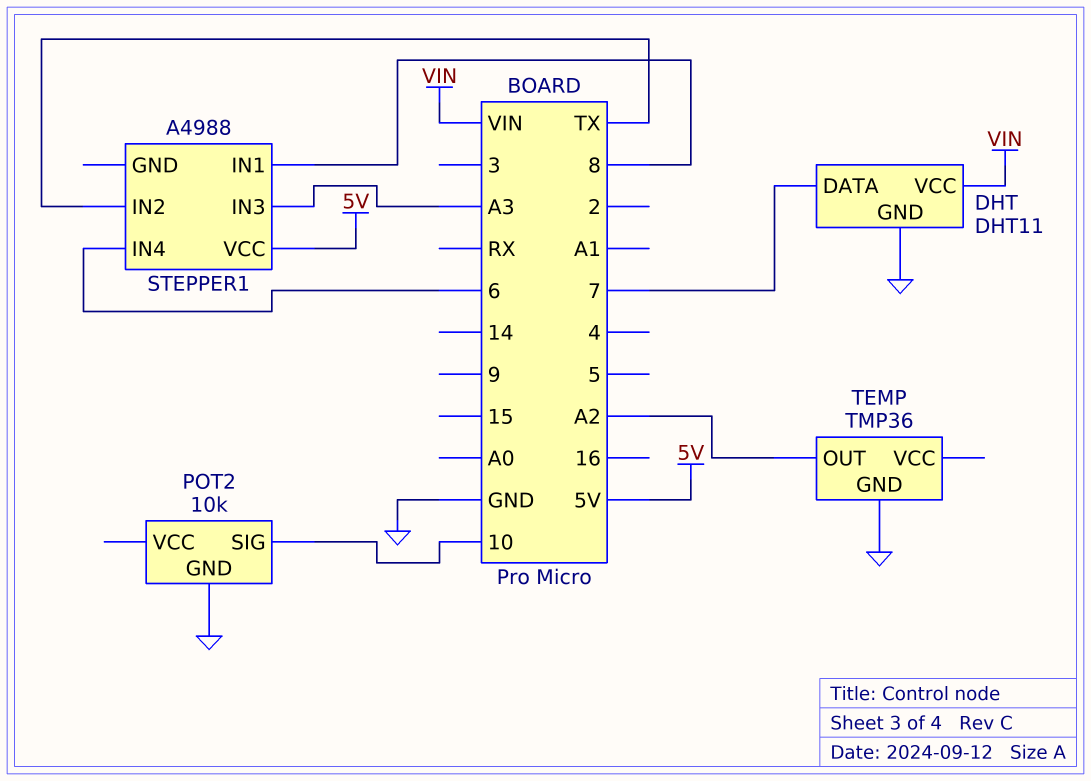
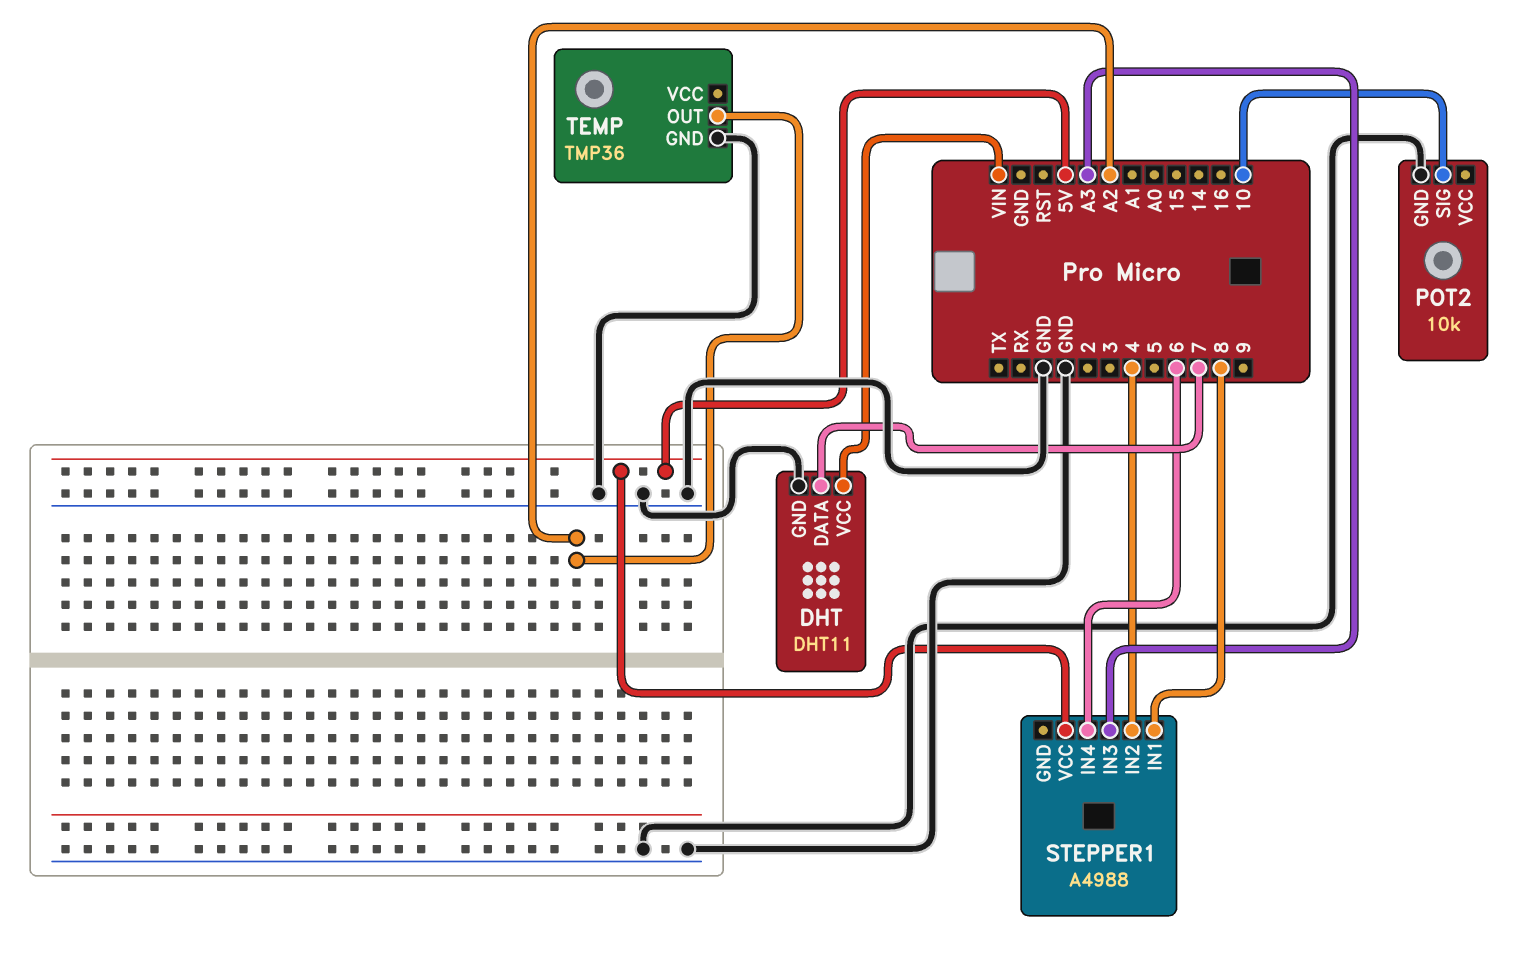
STEPPER1 pin IN2: TX -> 4

